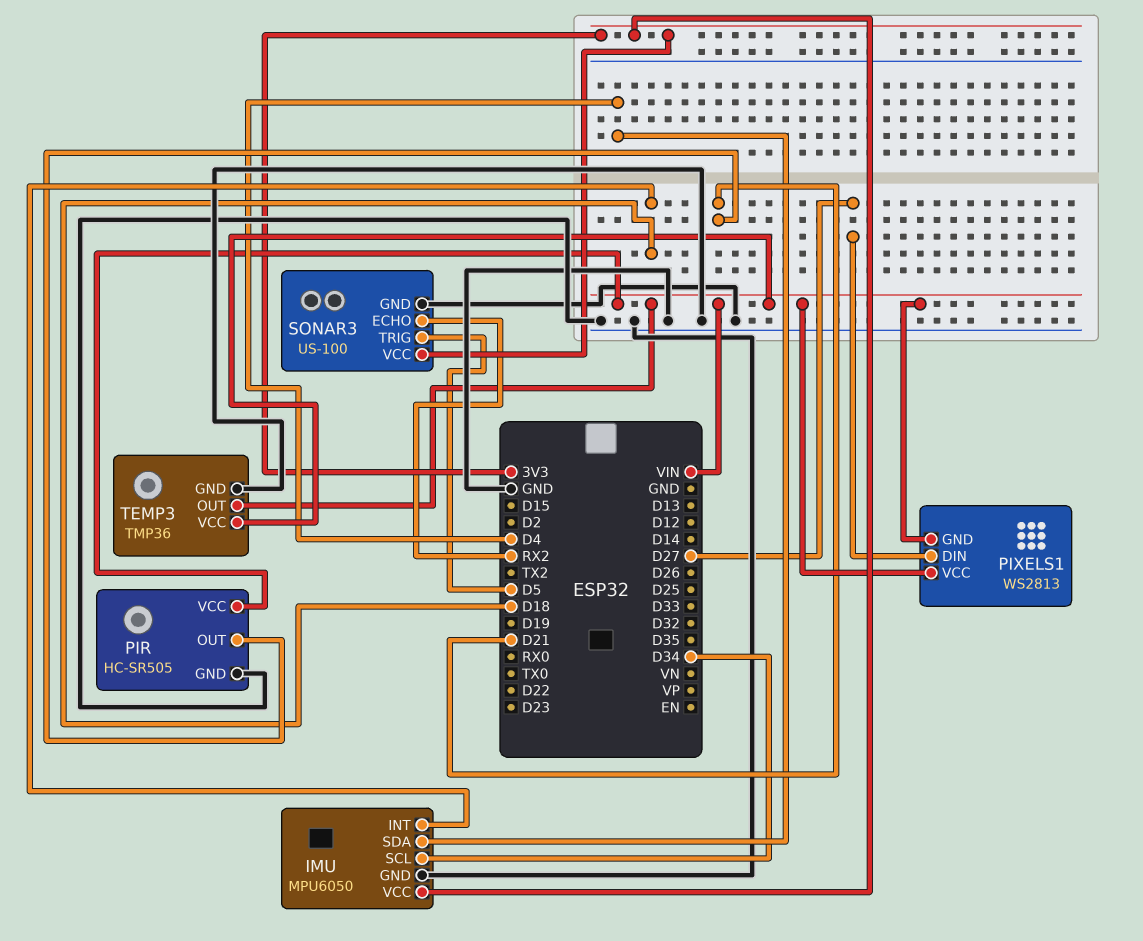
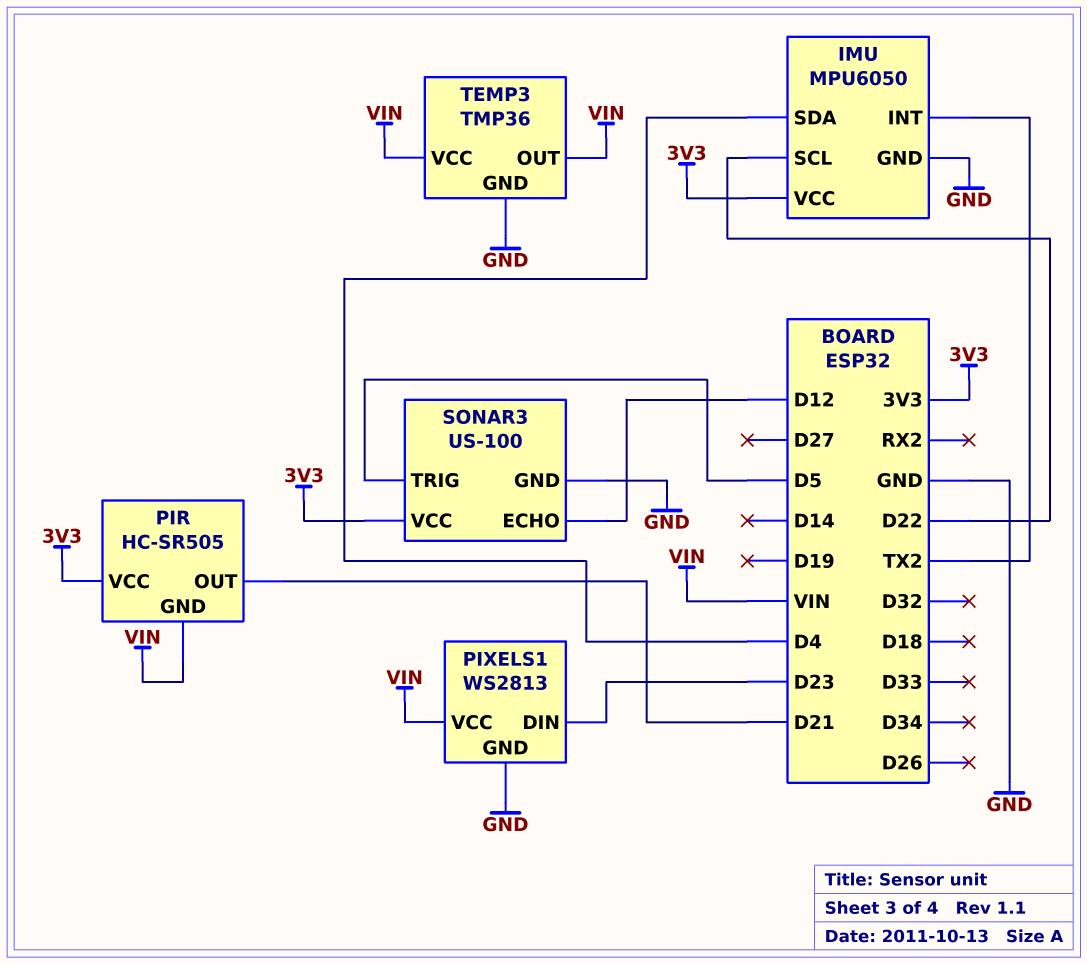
IMU pin INT: D18 -> TX2
IMU pin SCL: D34 -> D22
PIR pin GND: GND -> VIN
PIR pin VCC: VIN -> 3V3
PIXELS1 pin DIN: D27 -> D23
PIXELS1 pin GND: VIN -> GND
SONAR3 pin ECHO: RX2 -> D12

